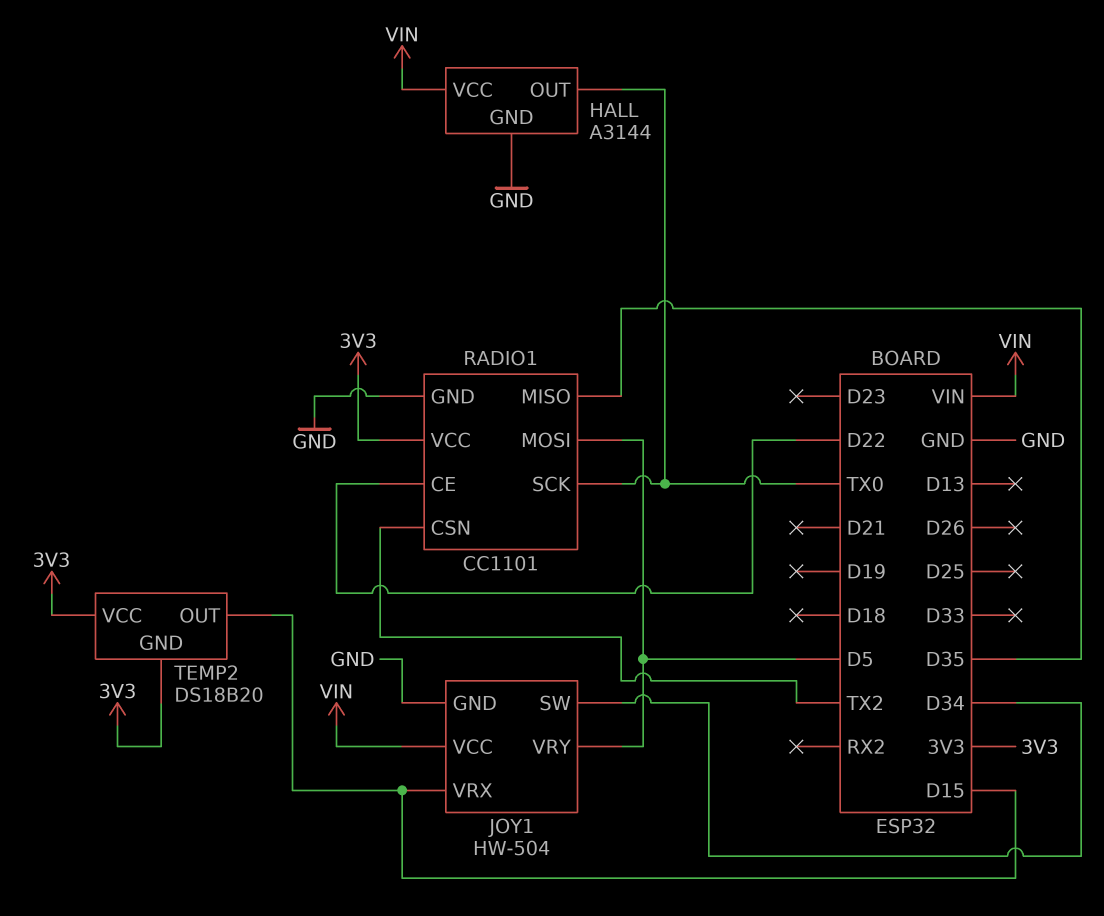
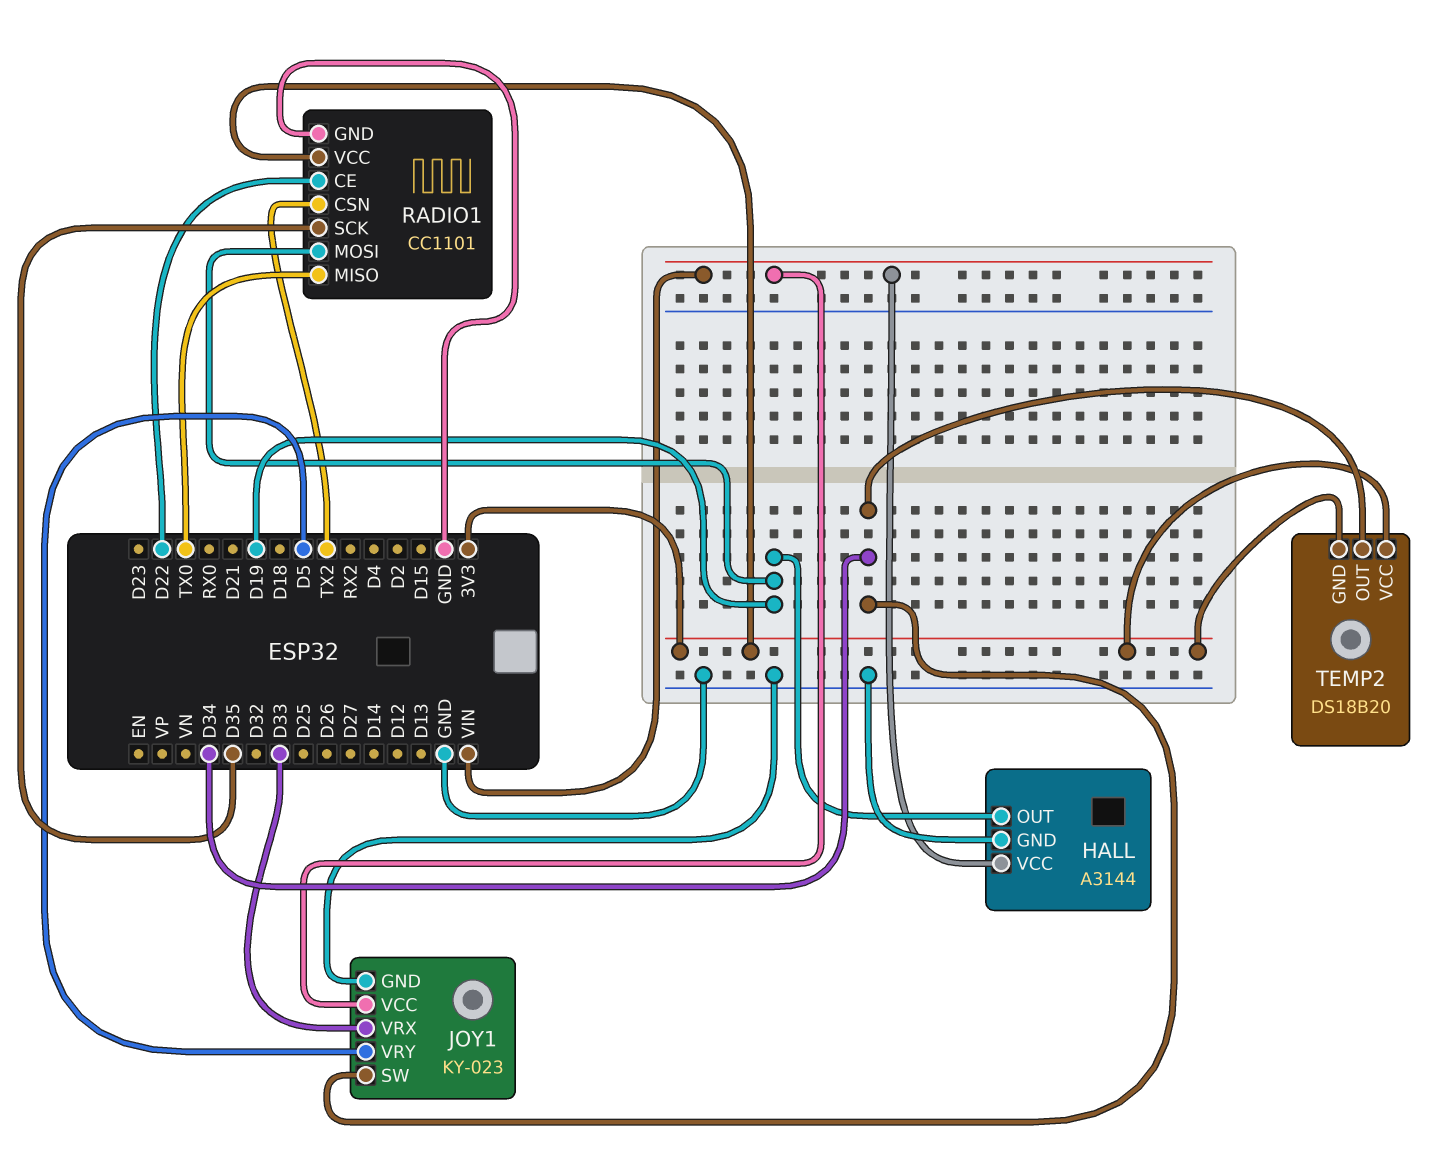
HALL pin OUT: TX0 -> D19
JOY1: HW-504 -> KY-023
JOY1 pin VRX: D15 -> D33
RADIO1 pin MISO: D35 -> TX0
RADIO1 pin MOSI: D5 -> D19
RADIO1 pin SCK: TX0 -> D35
TEMP2 pin OUT: D15 -> D34

